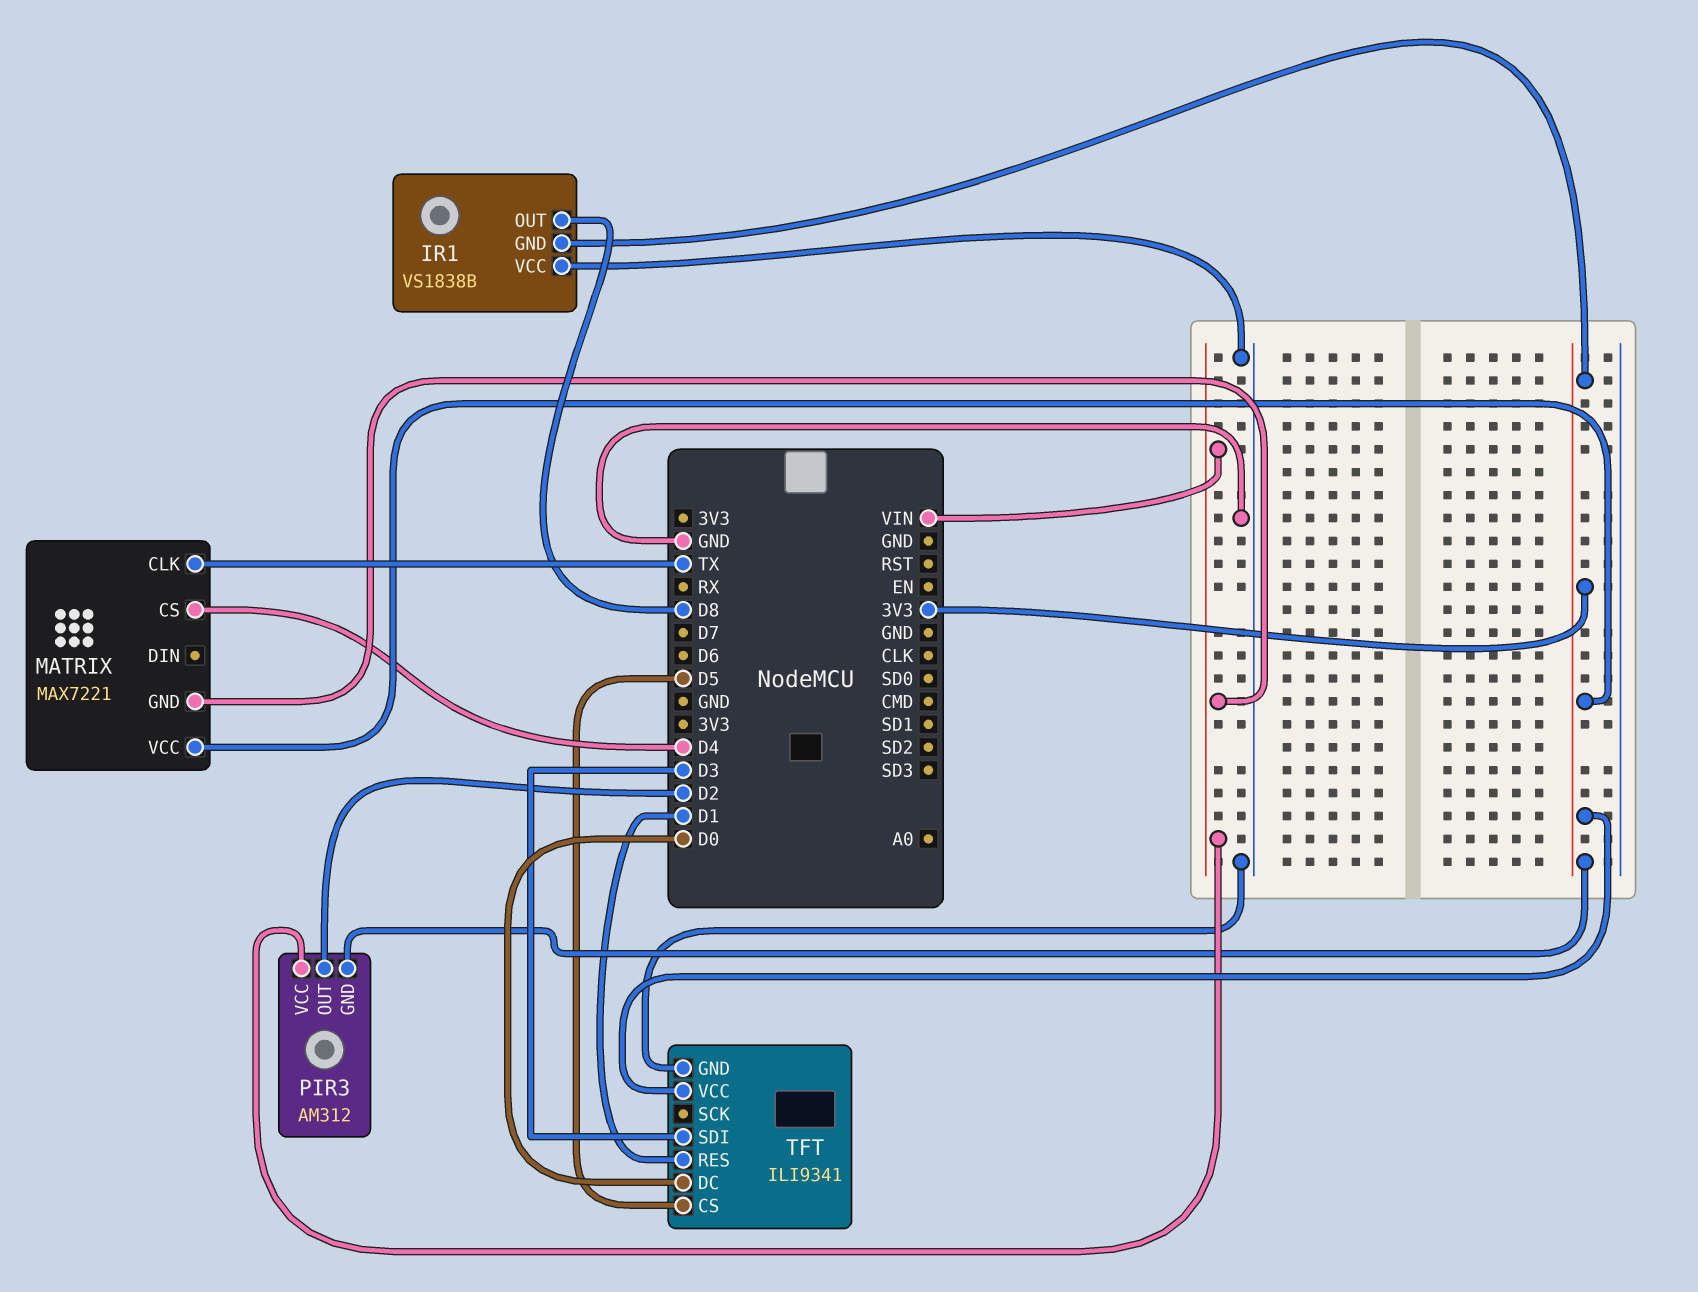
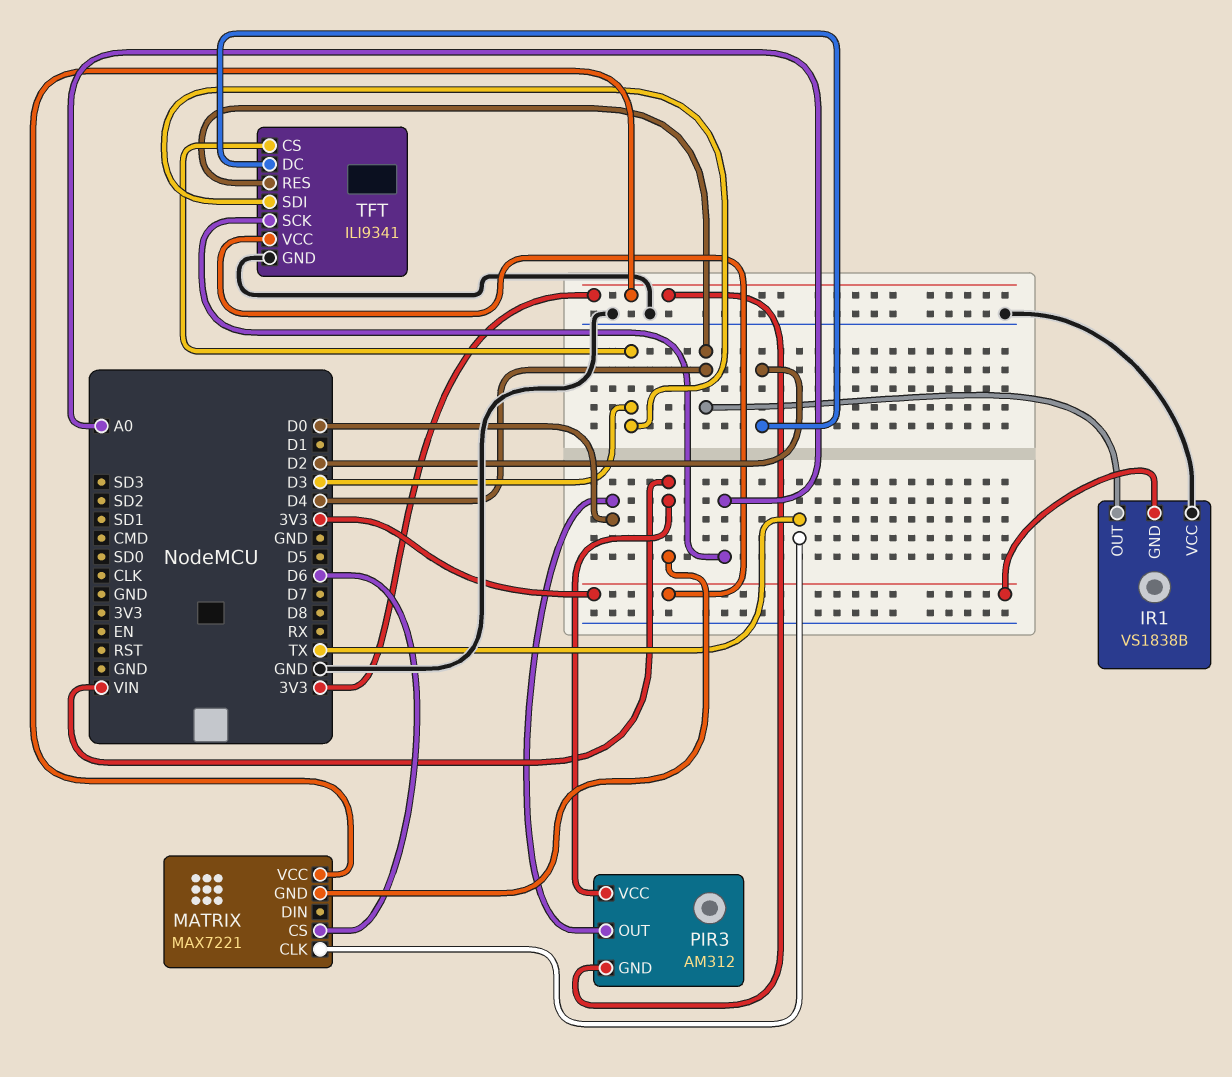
IR1 pin OUT: D8 -> D4
MATRIX pin CS: D4 -> D6
PIR3 pin OUT: D2 -> D0
TFT pin CS: D5 -> D3
TFT pin DC: D0 -> D2
TFT pin RES: D1 -> D4
TFT pin SCK: none -> A0

